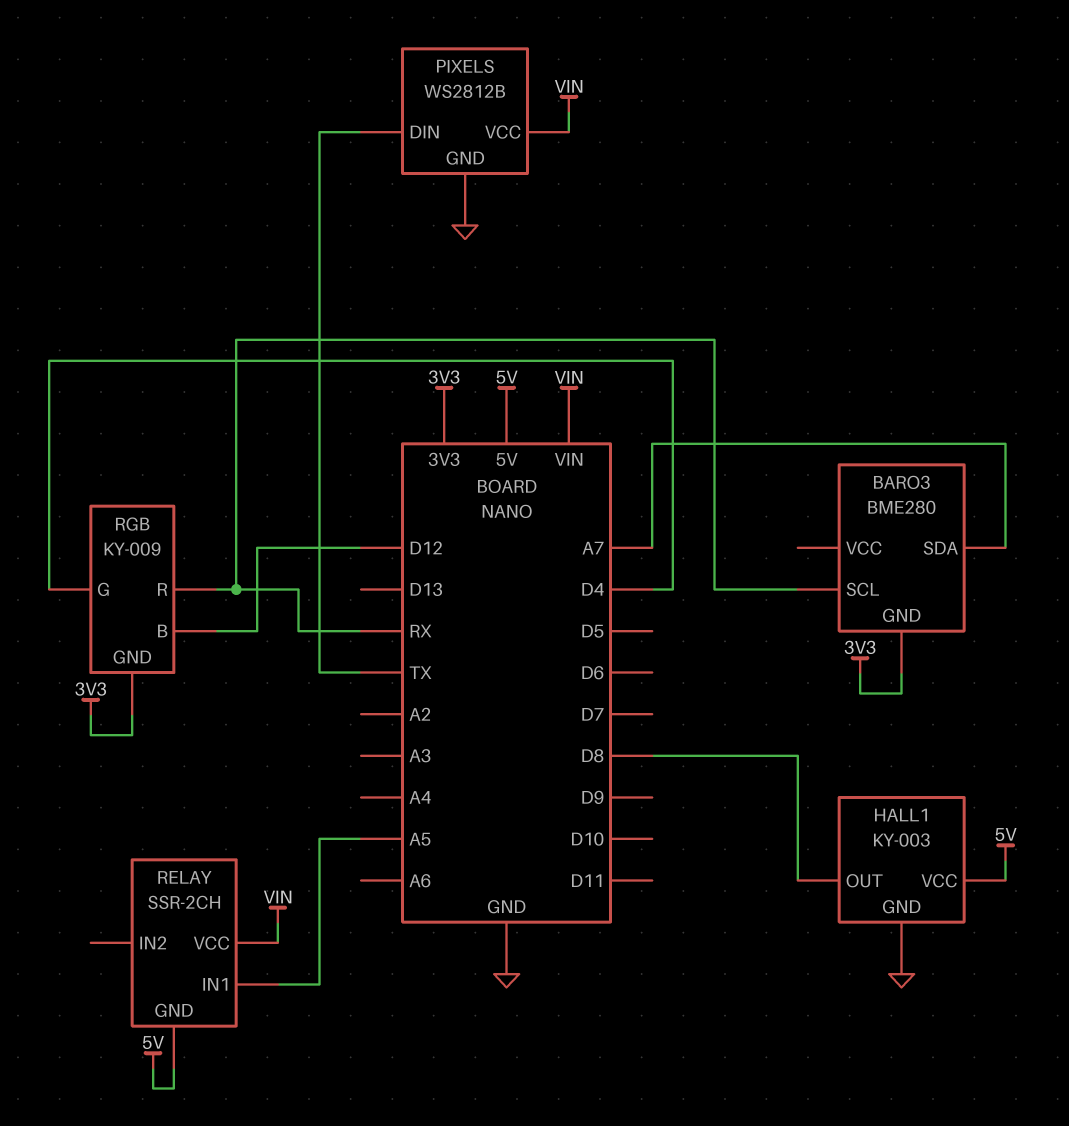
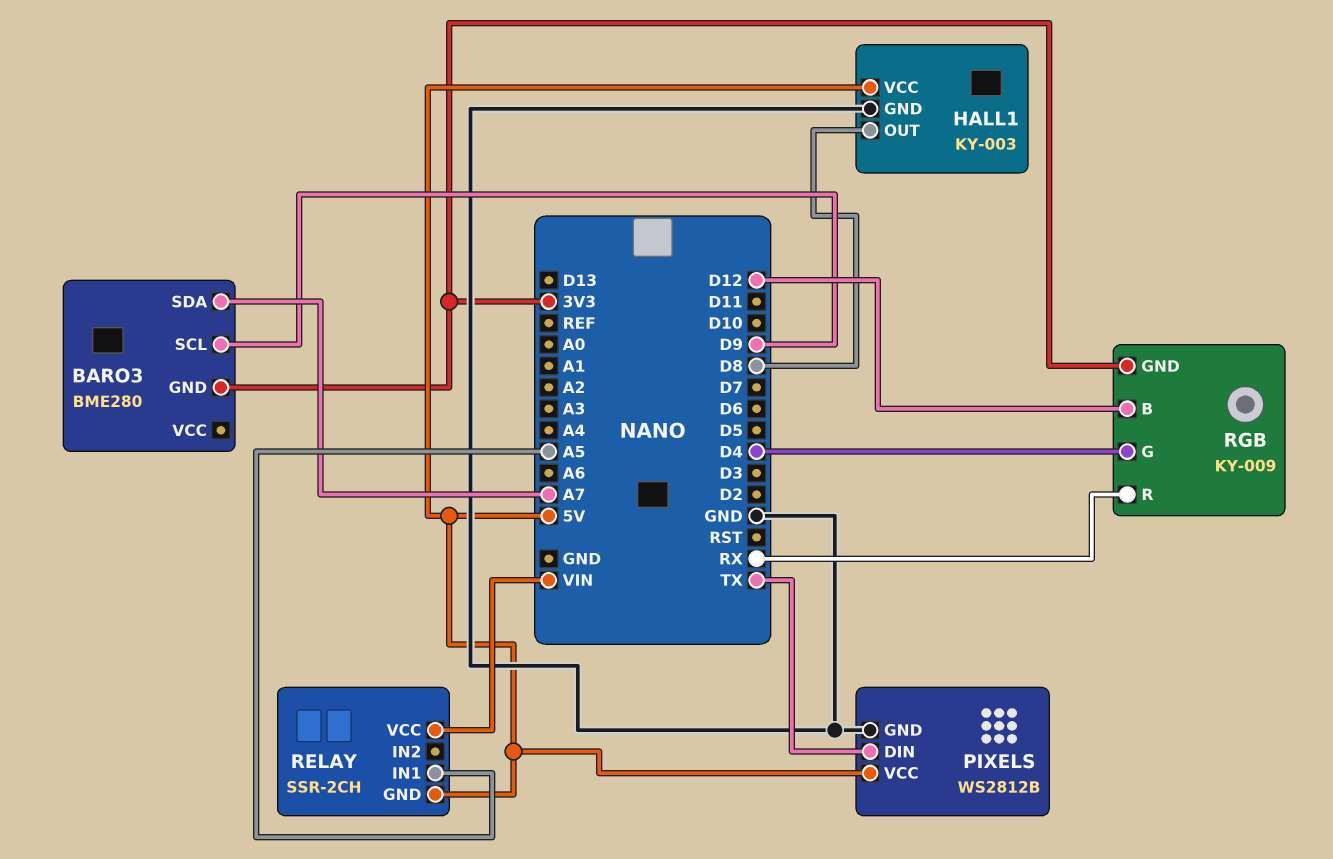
BARO3 pin SCL: RX -> D9
PIXELS pin VCC: VIN -> 5V

